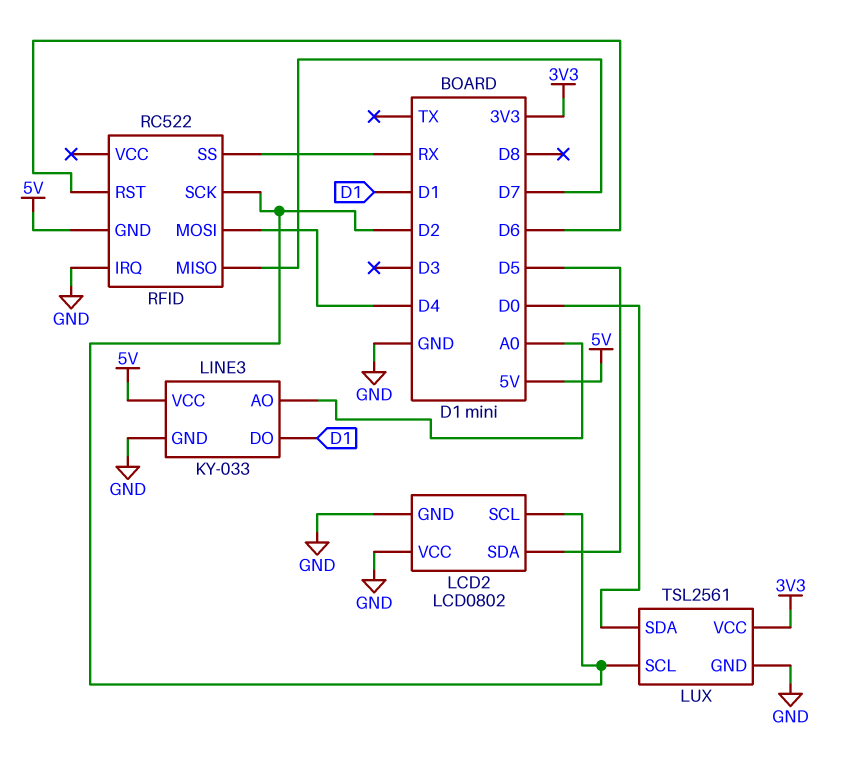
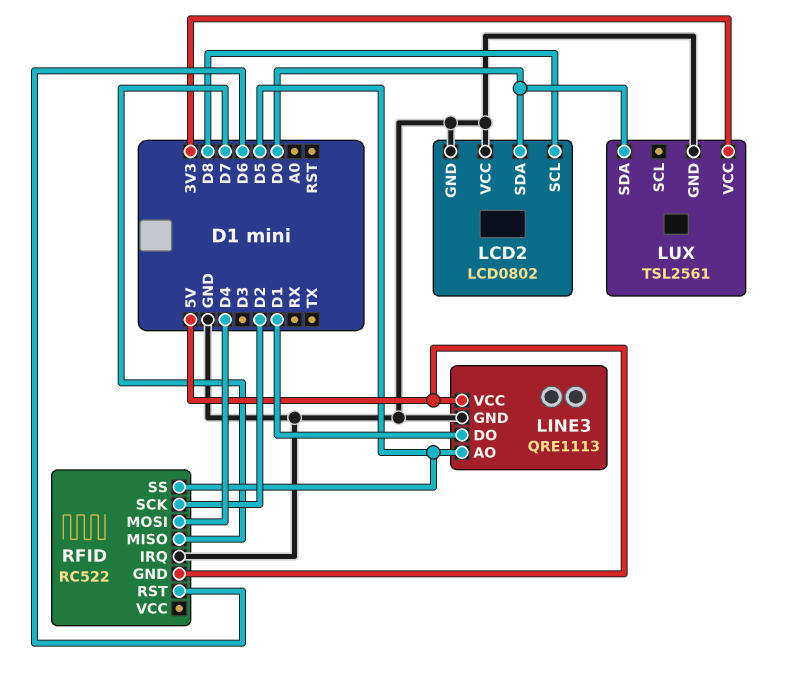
LCD2 pin SCL: D2 -> D8
LCD2 pin SDA: D5 -> D0
LINE3: KY-033 -> QRE1113
LINE3 pin AO: A0 -> D5
LUX pin SCL: D2 -> none
RFID pin SS: RX -> D5

